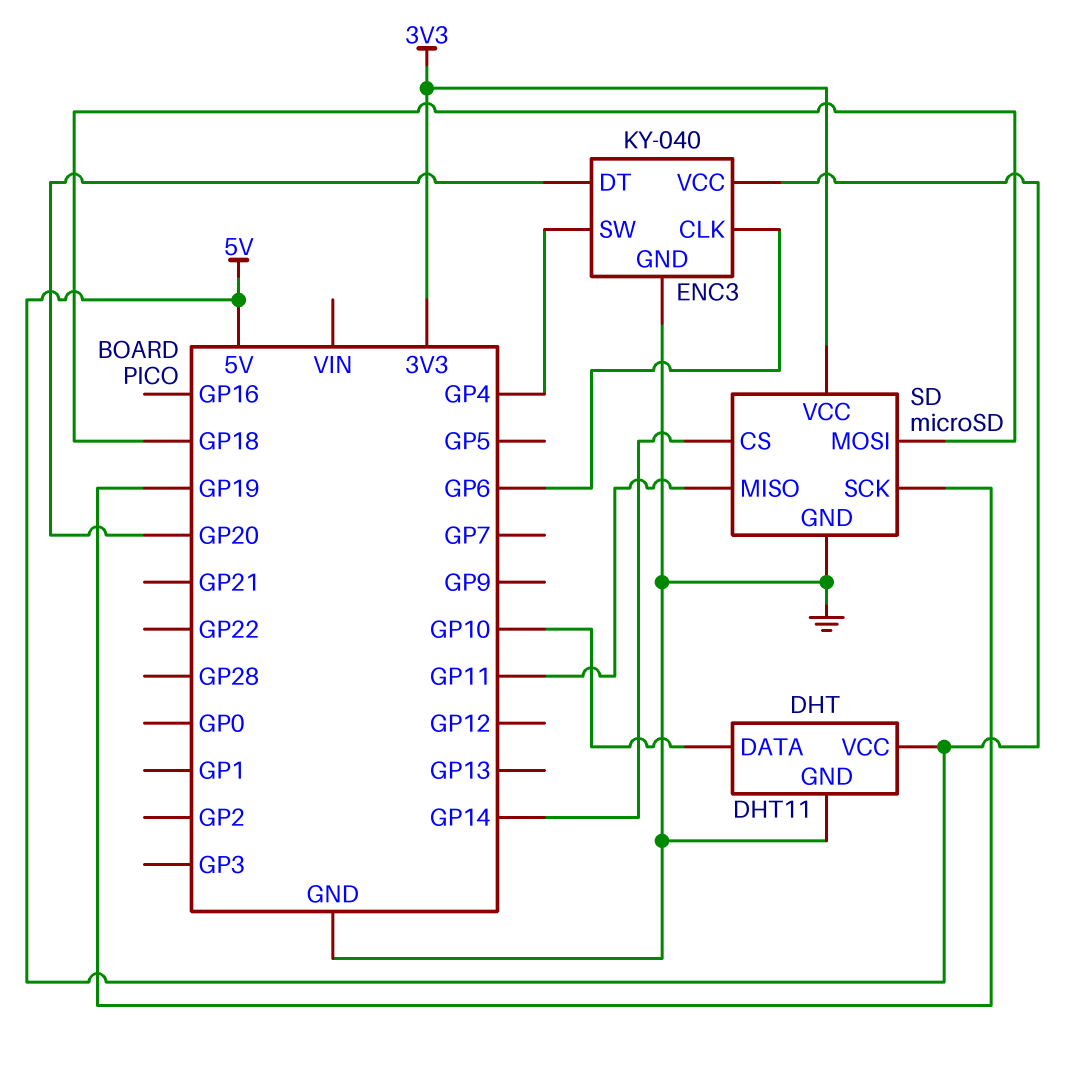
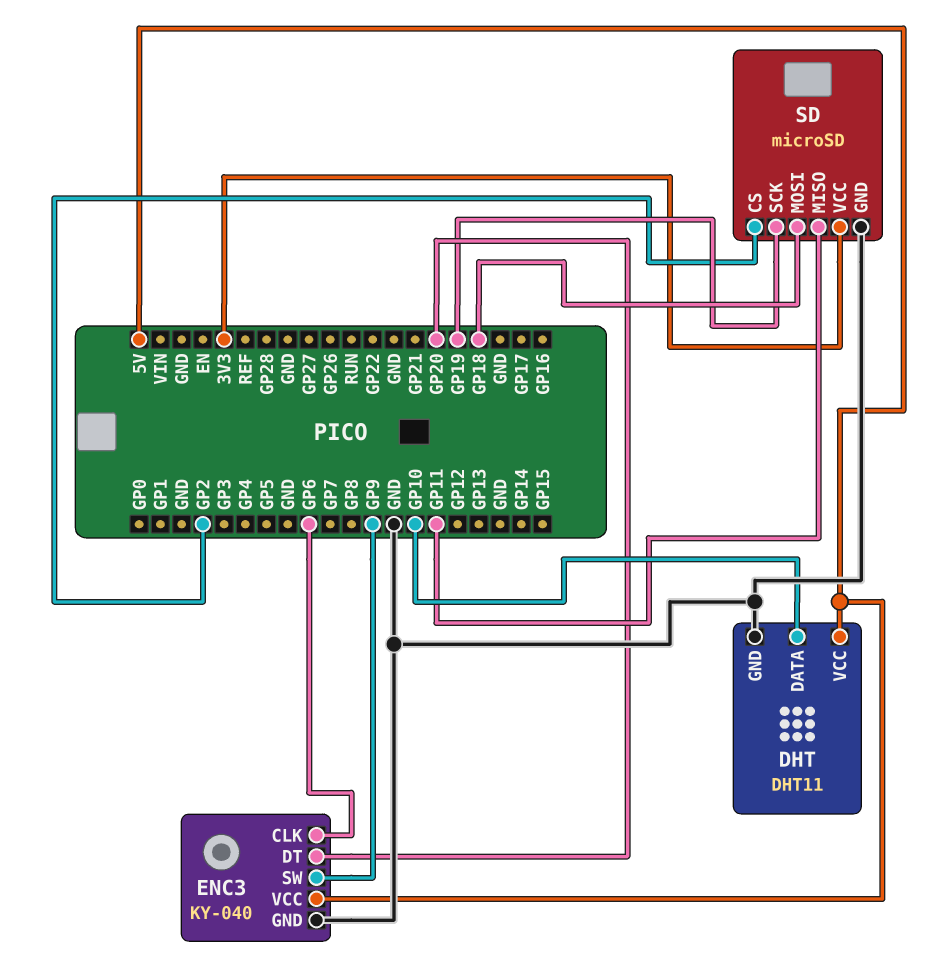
ENC3 pin SW: GP4 -> GP9
SD pin CS: GP14 -> GP2

